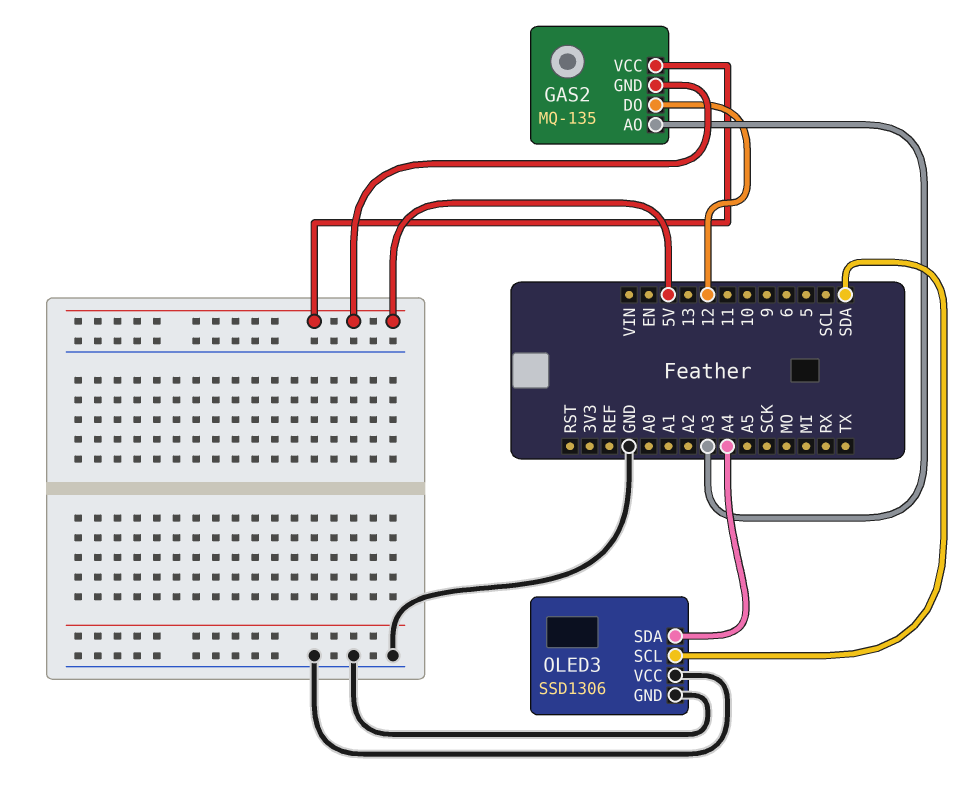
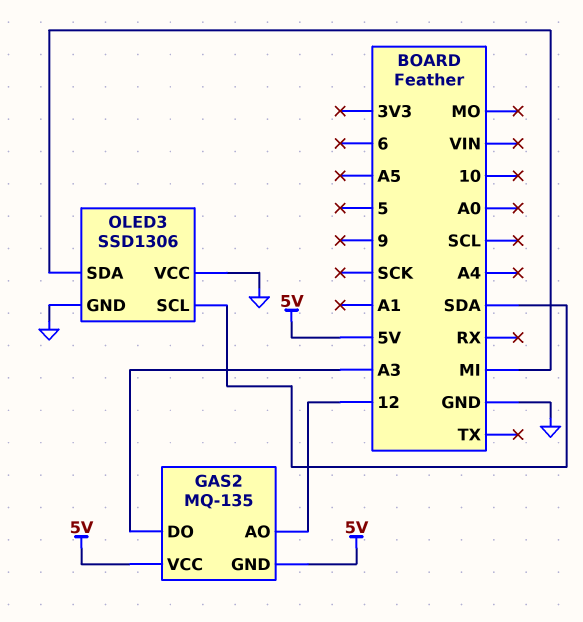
GAS2 pin AO: A3 -> 12
GAS2 pin DO: 12 -> A3
OLED3 pin SDA: A4 -> MI

